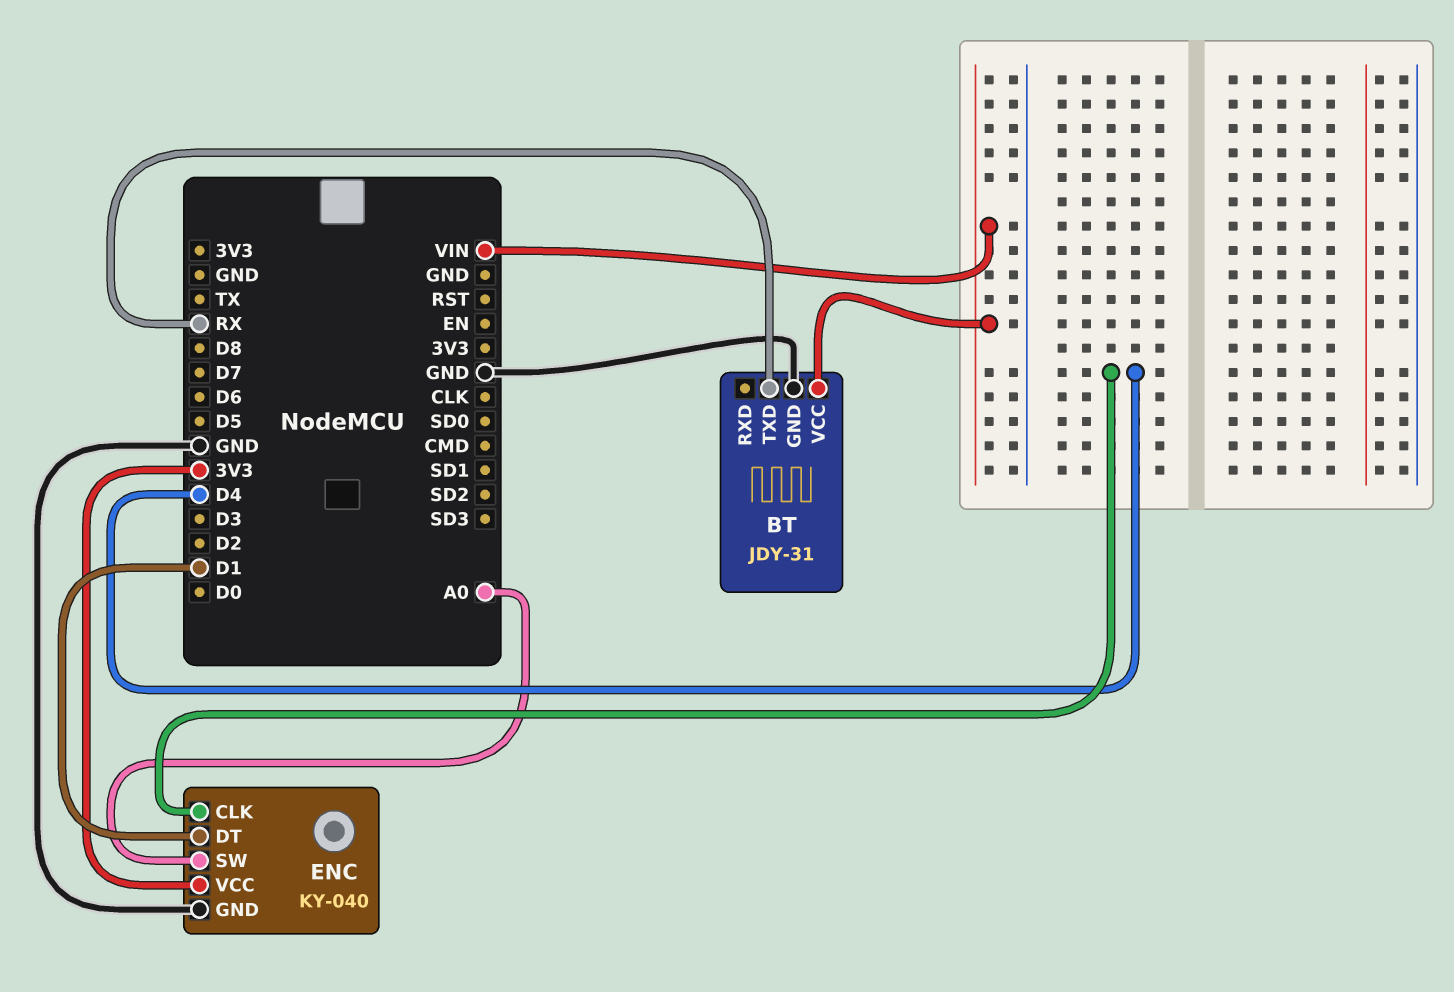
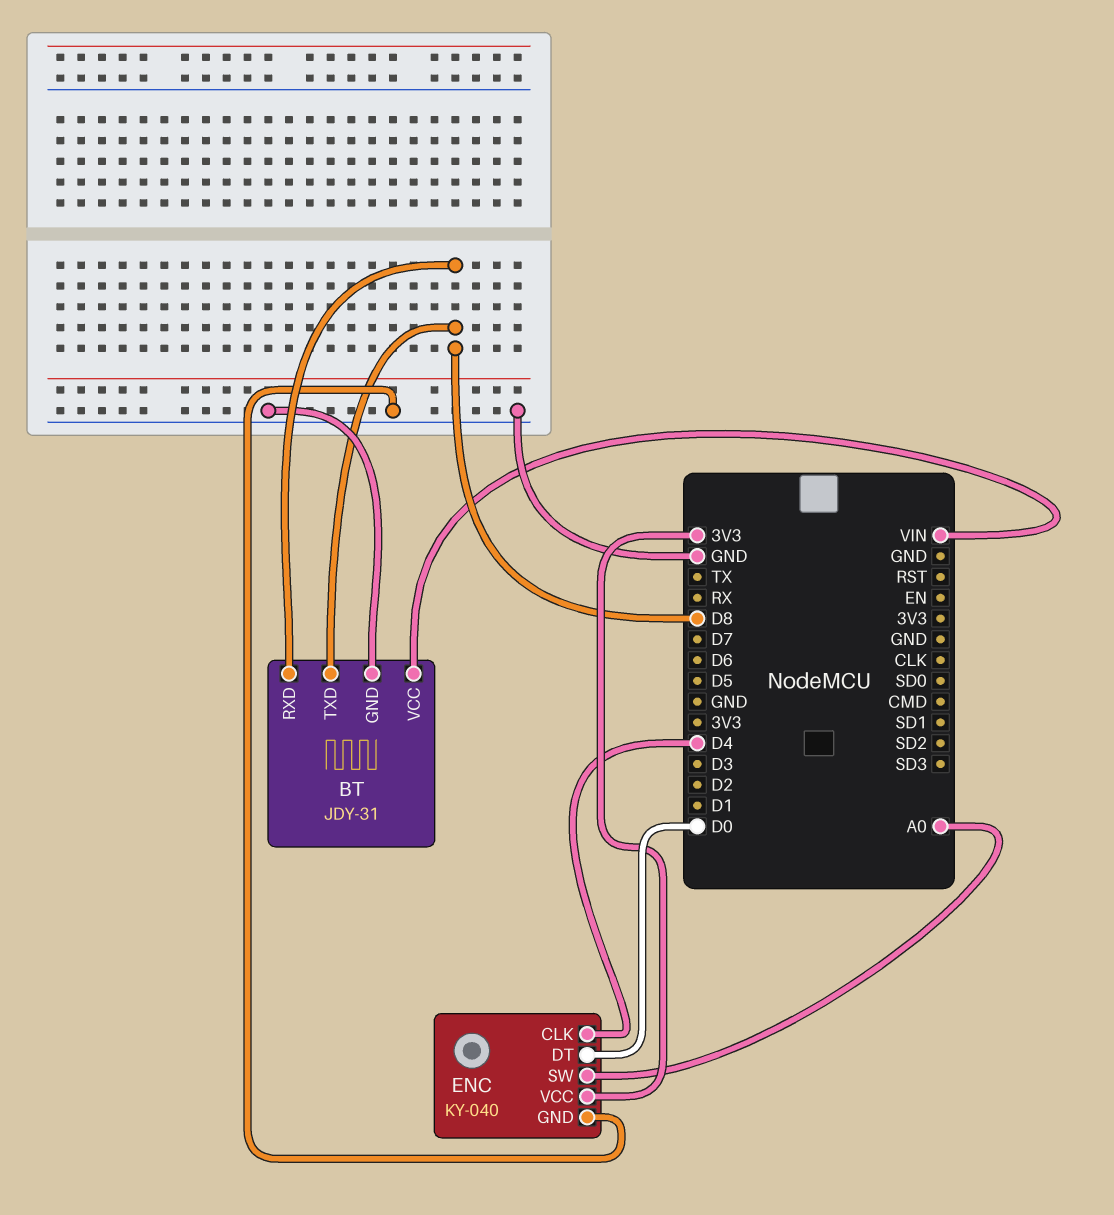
BT pin RXD: none -> D8
BT pin TXD: RX -> D8
ENC pin DT: D1 -> D0

